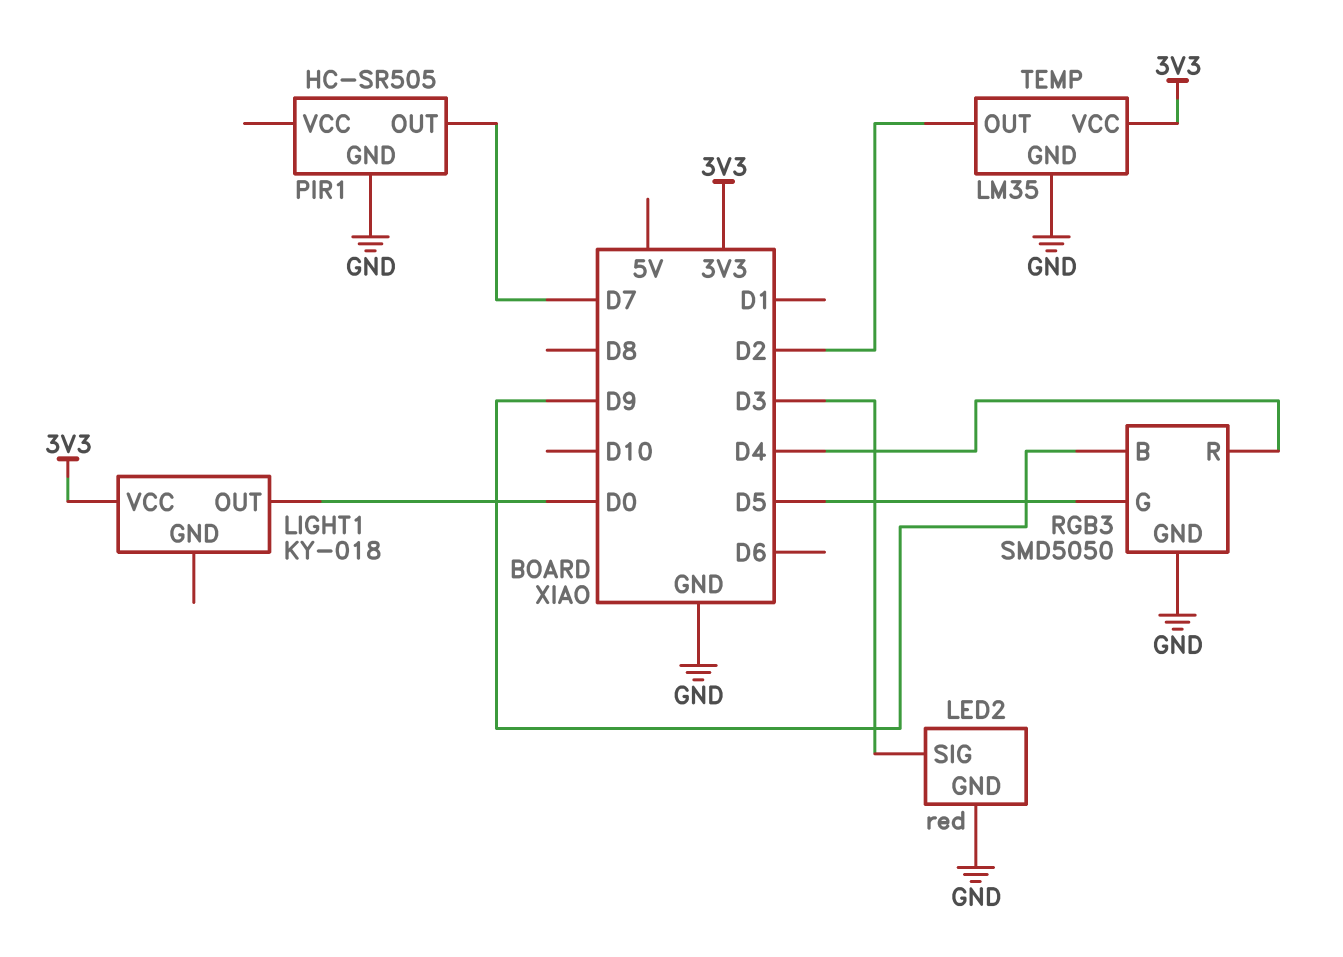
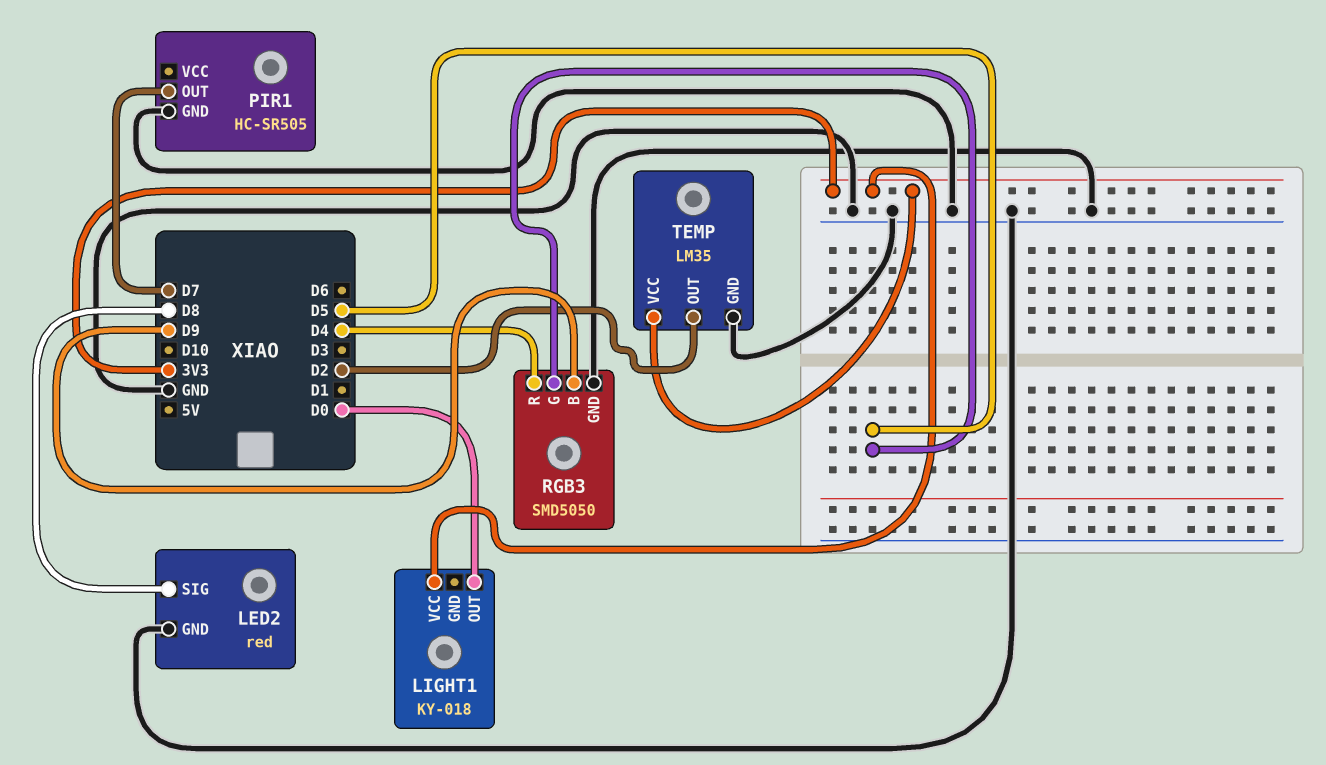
LED2 pin SIG: D3 -> D8

